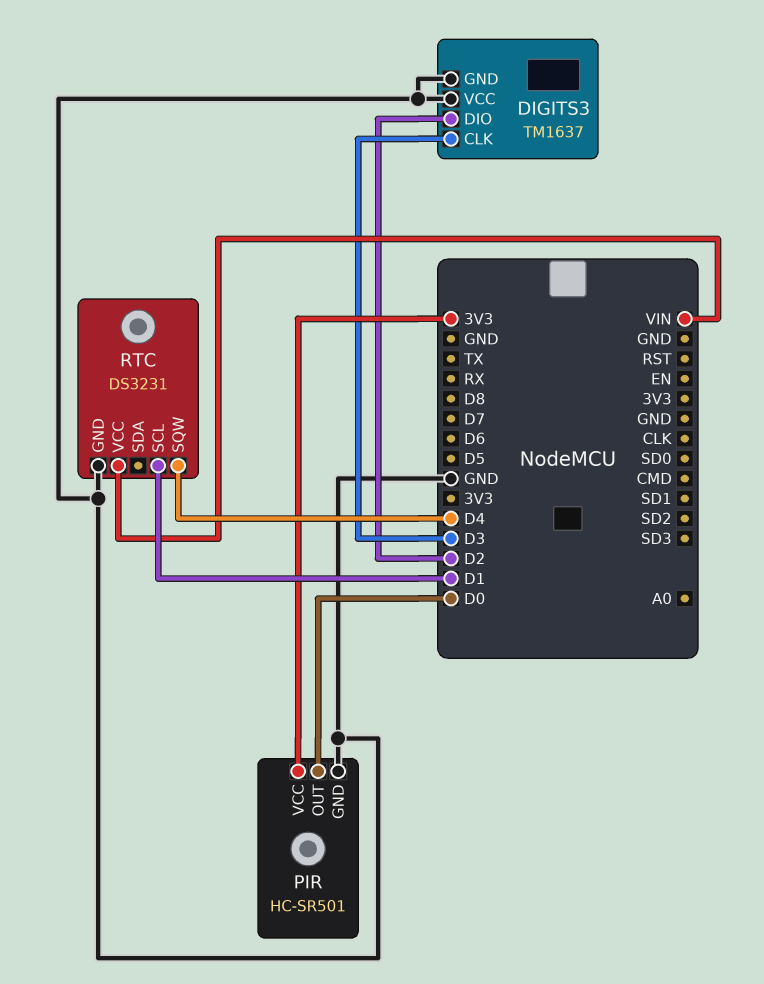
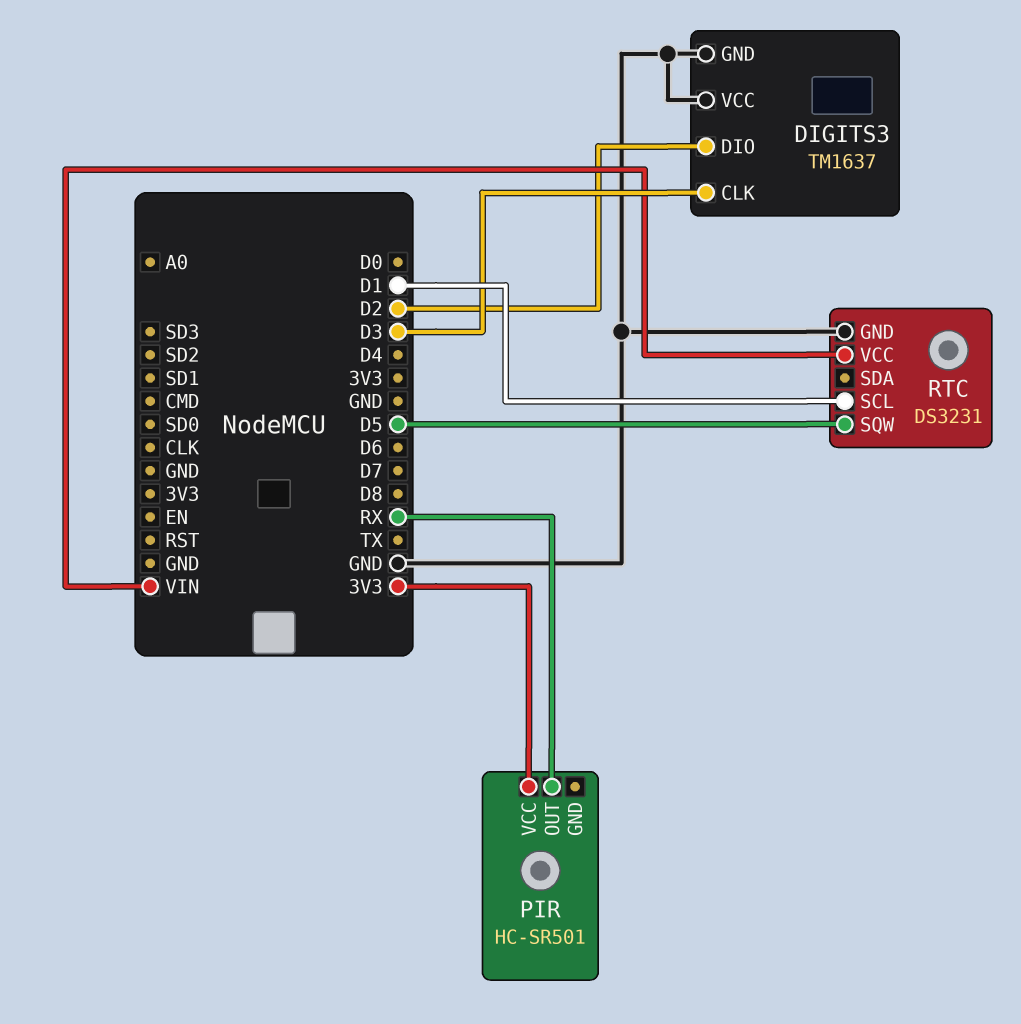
PIR pin GND: GND -> none
PIR pin OUT: D0 -> RX
RTC pin SQW: D4 -> D5

